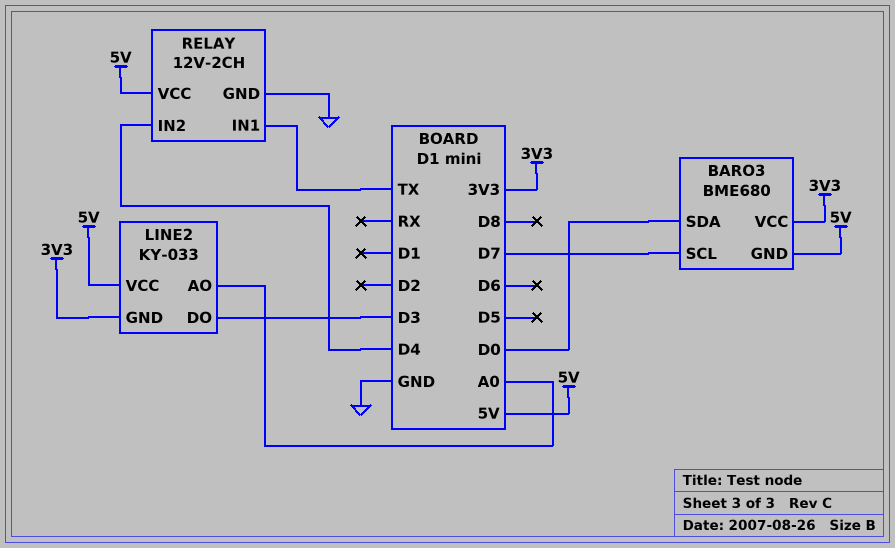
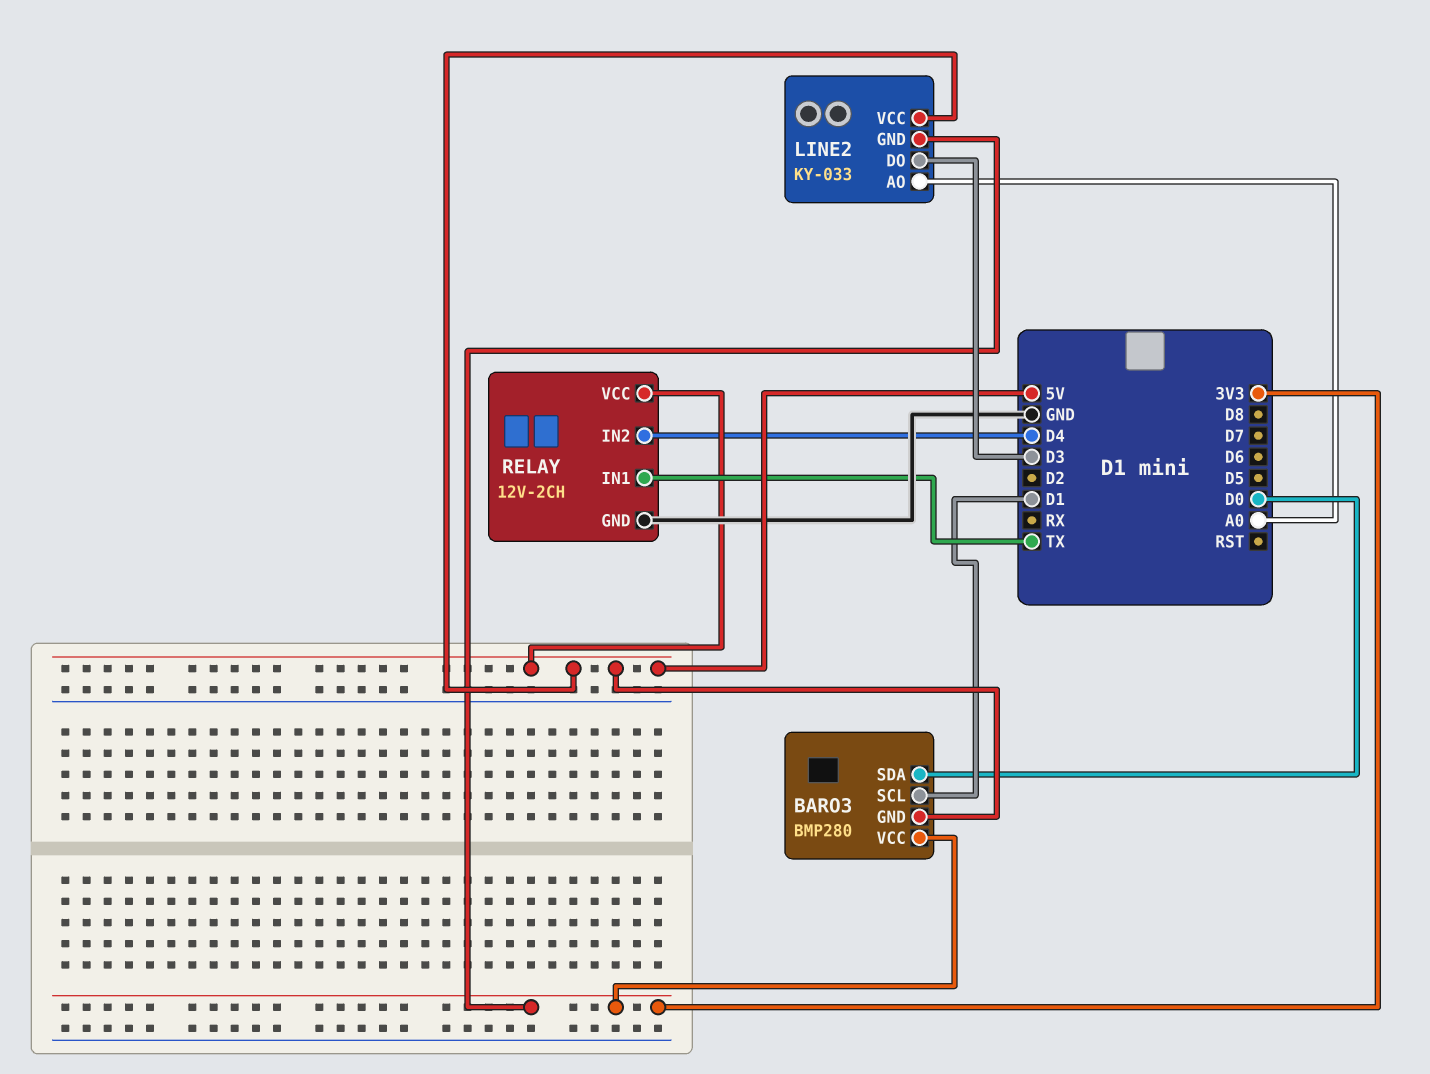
BARO3: BME680 -> BMP280
BARO3 pin SCL: D7 -> D1

